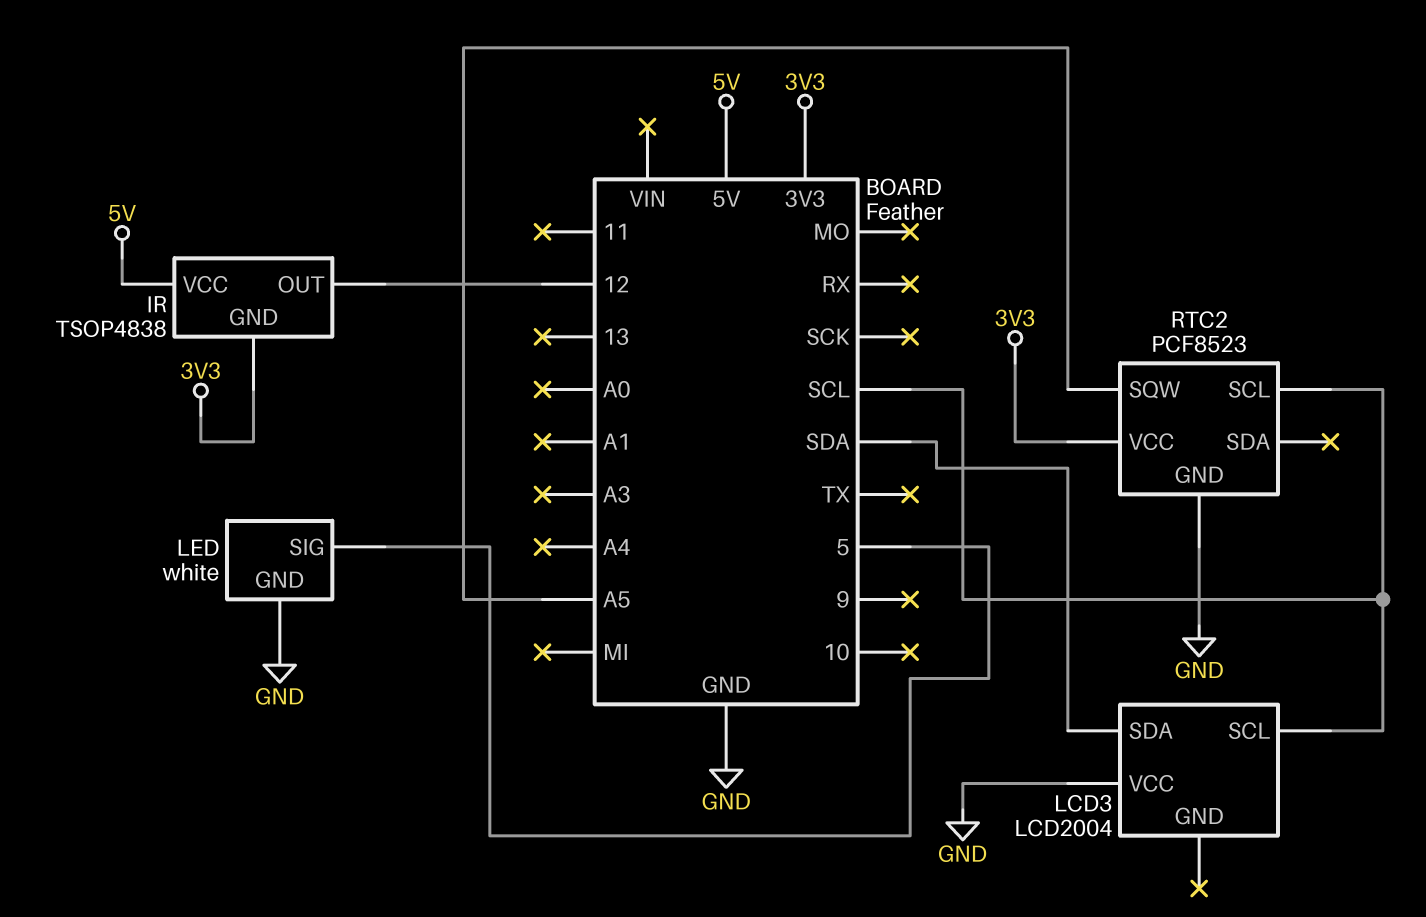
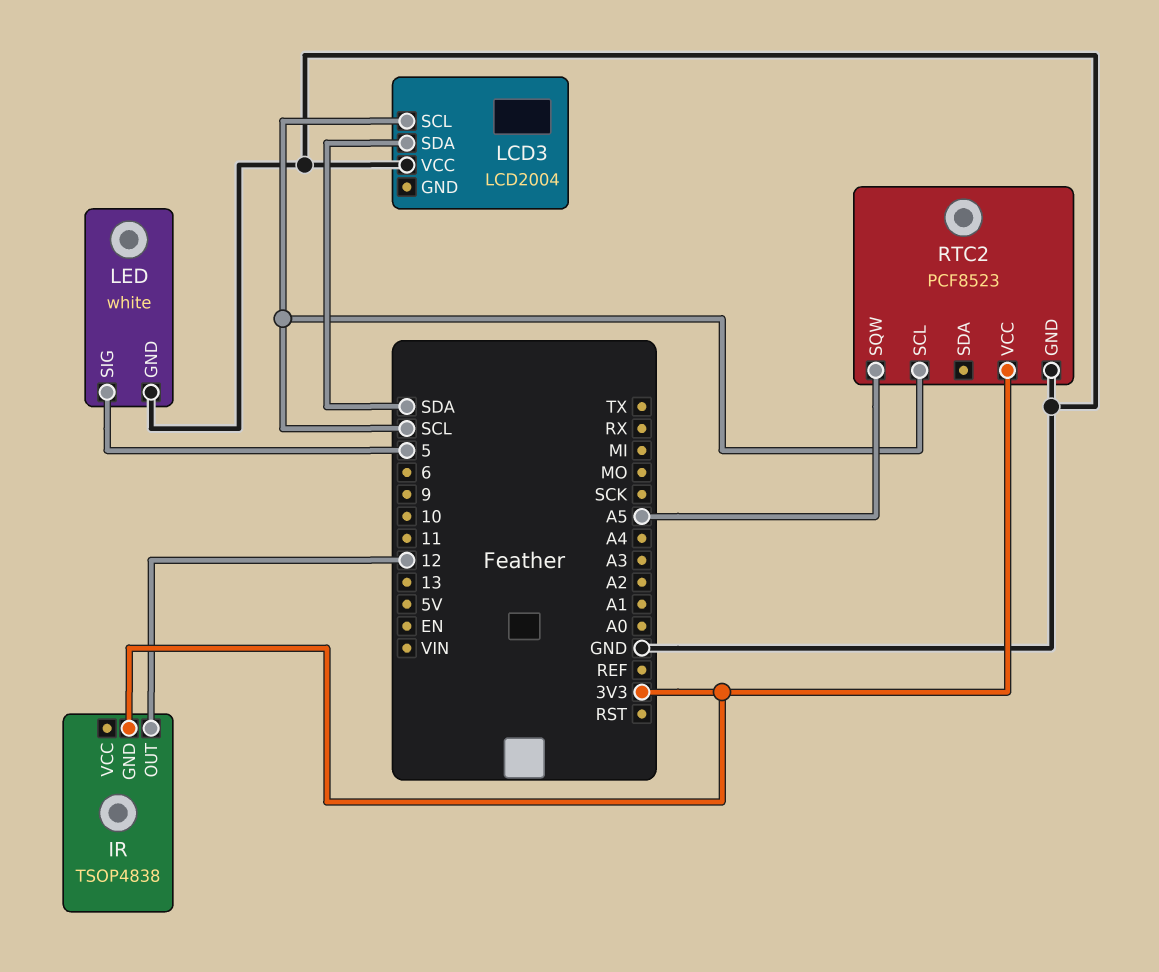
IR pin VCC: 5V -> none

